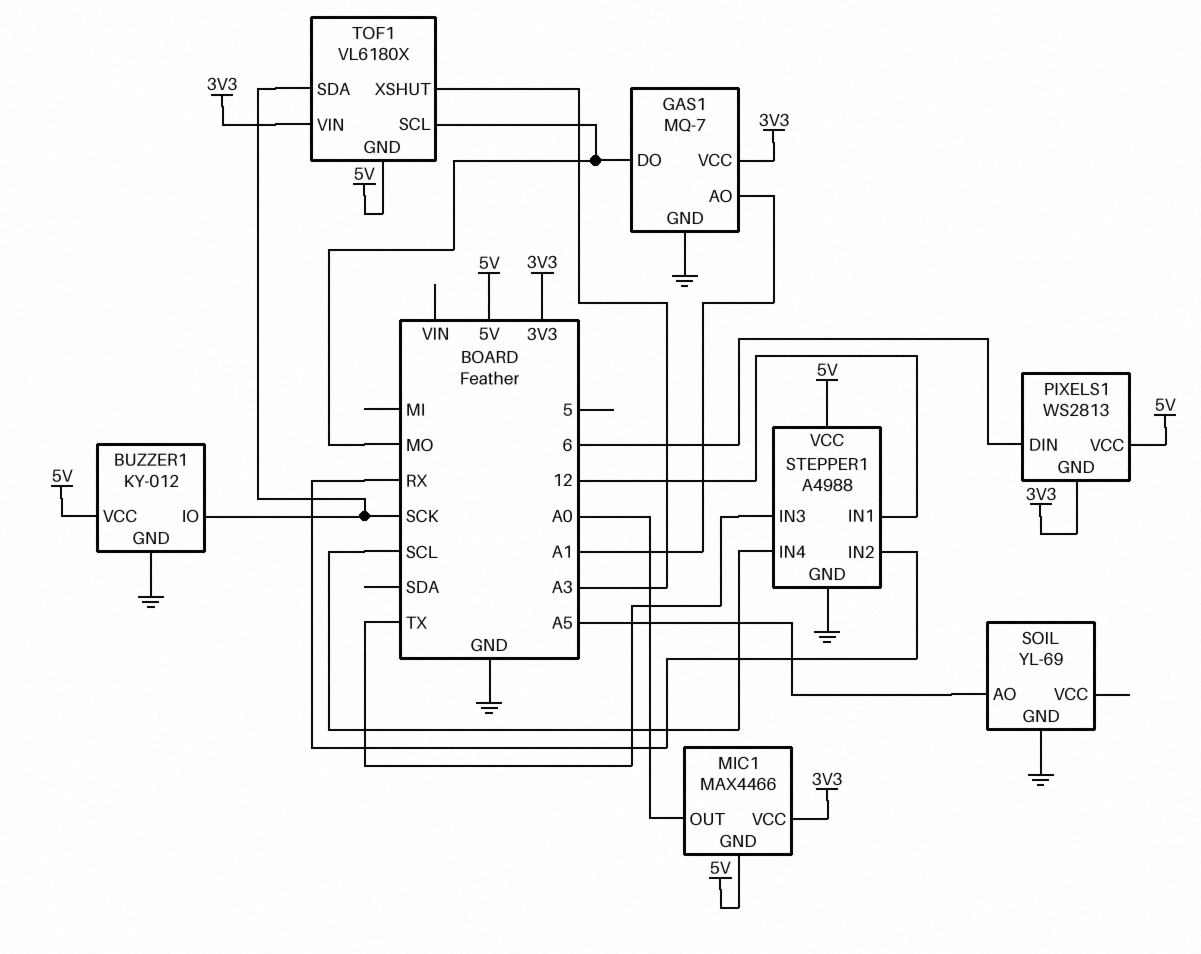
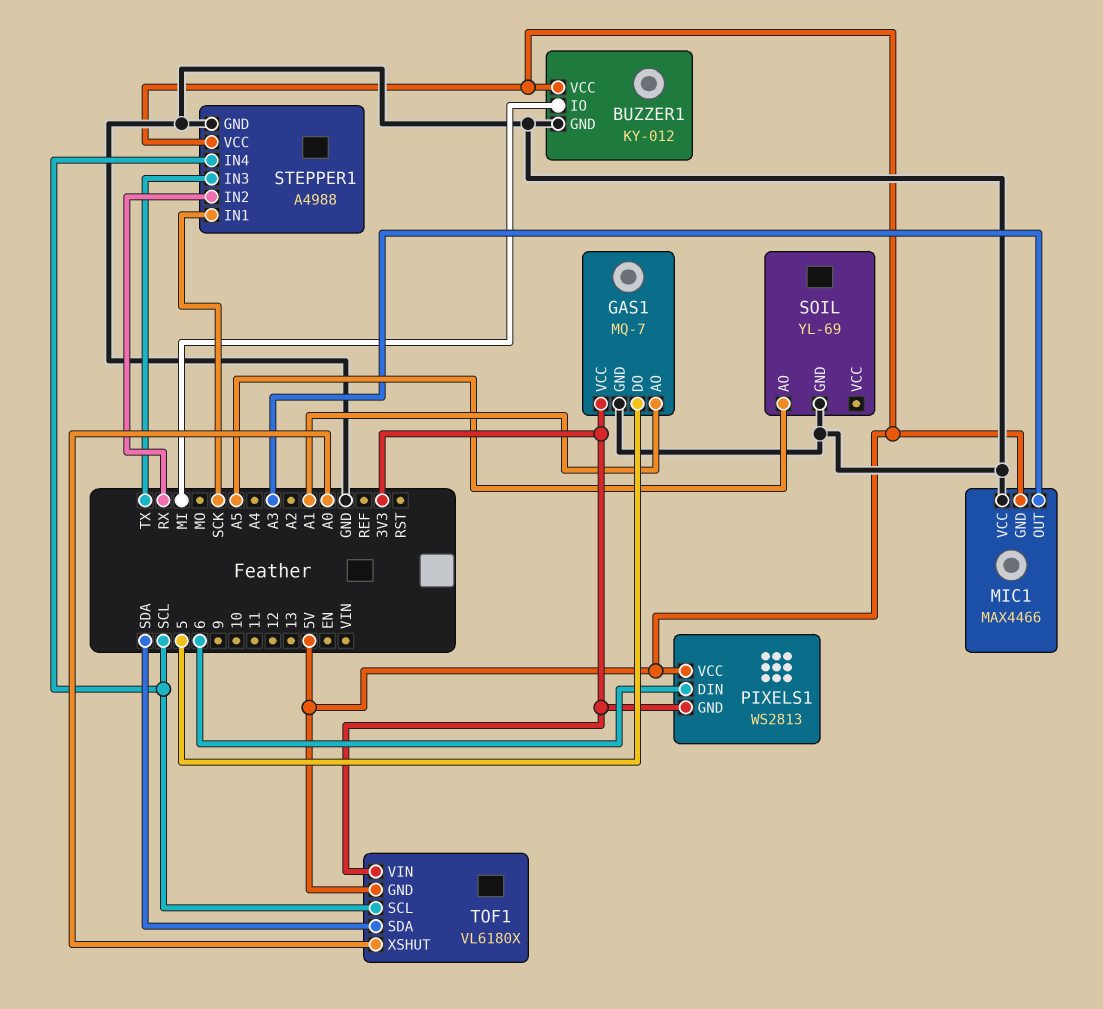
BUZZER1 pin IO: SCK -> MI
GAS1 pin DO: MO -> 5
MIC1 pin OUT: A0 -> A3
MIC1 pin VCC: 3V3 -> GND
STEPPER1 pin IN1: 12 -> SCK
TOF1 pin SCL: MO -> SCL
TOF1 pin SDA: SCK -> SDA
TOF1 pin XSHUT: A3 -> A0

